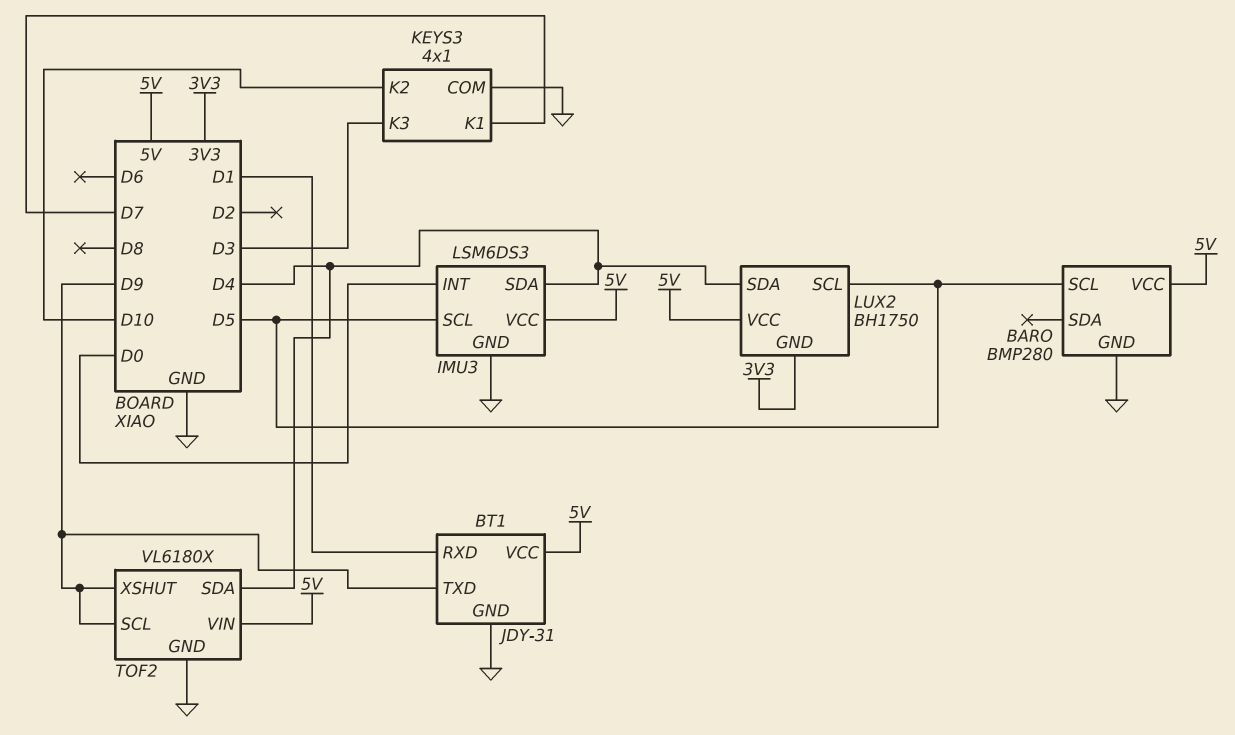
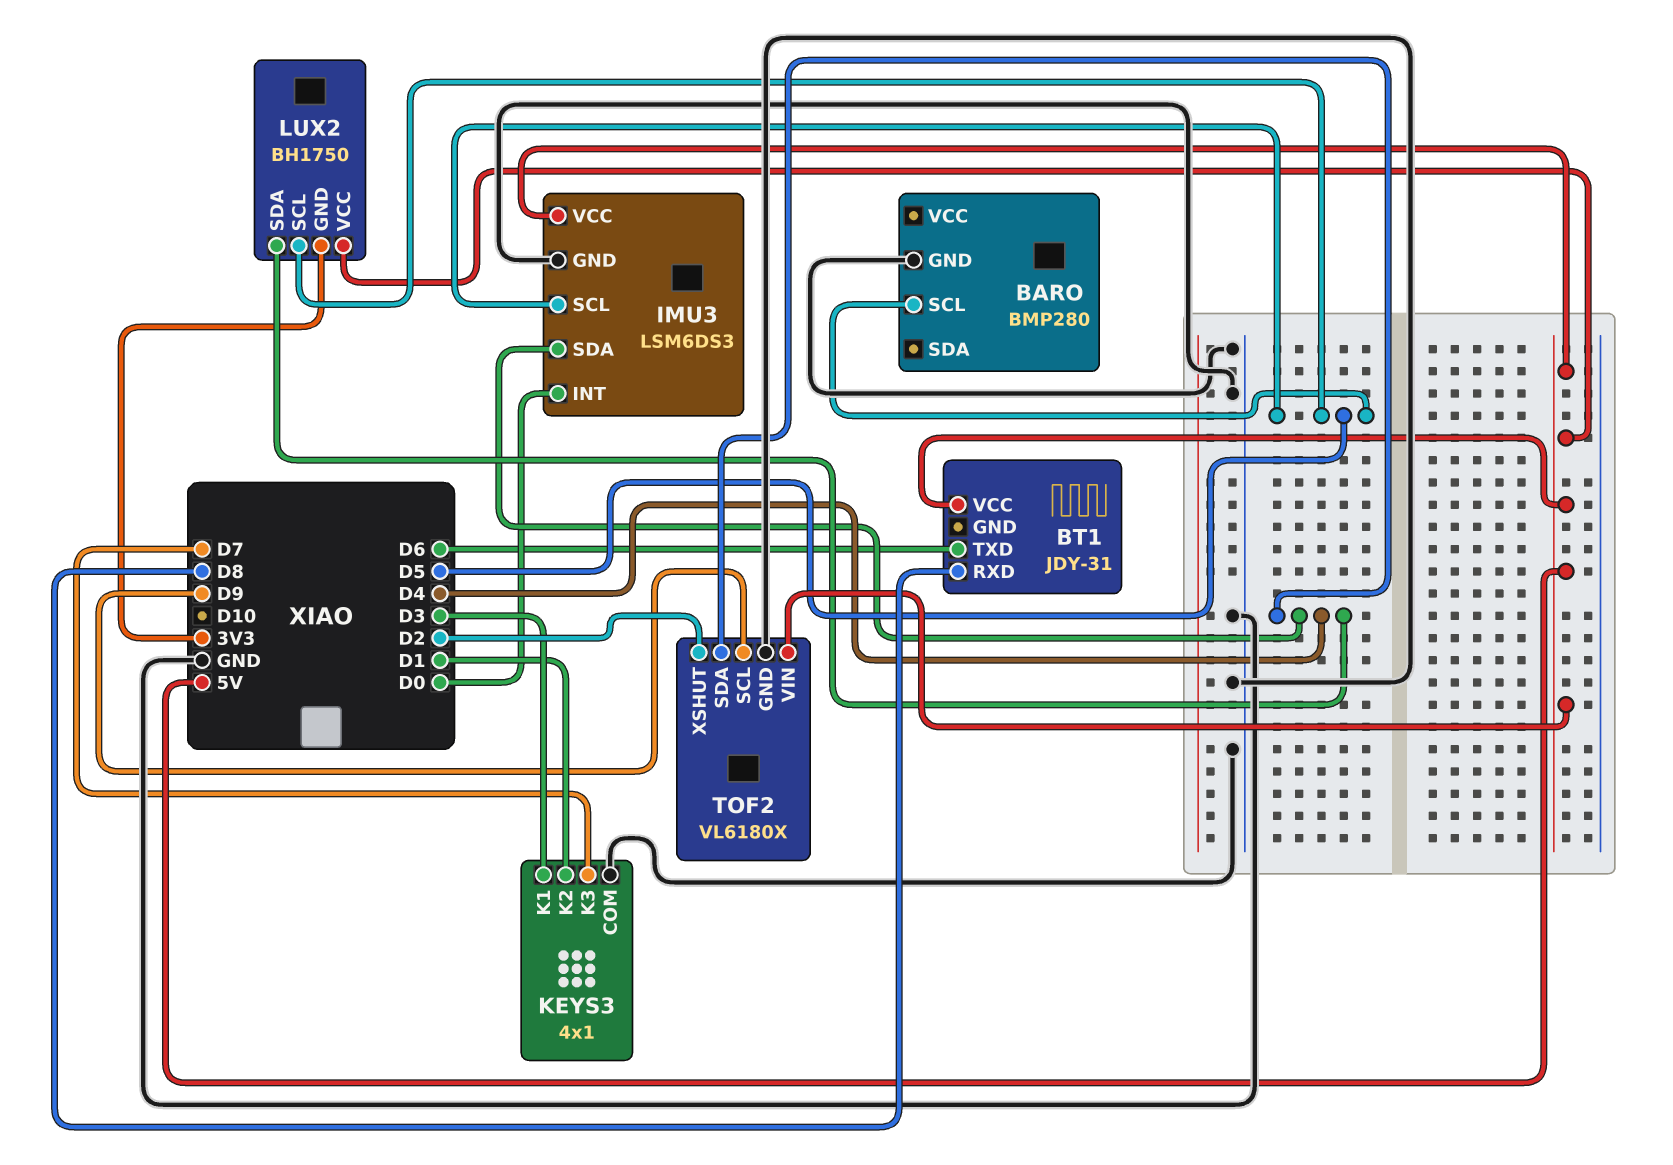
BARO pin VCC: 5V -> none
BT1 pin GND: GND -> none
BT1 pin RXD: D1 -> D8
BT1 pin TXD: D9 -> D6
KEYS3 pin K1: D7 -> D3
KEYS3 pin K2: D10 -> D1
KEYS3 pin K3: D3 -> D7
TOF2 pin XSHUT: D9 -> D2

